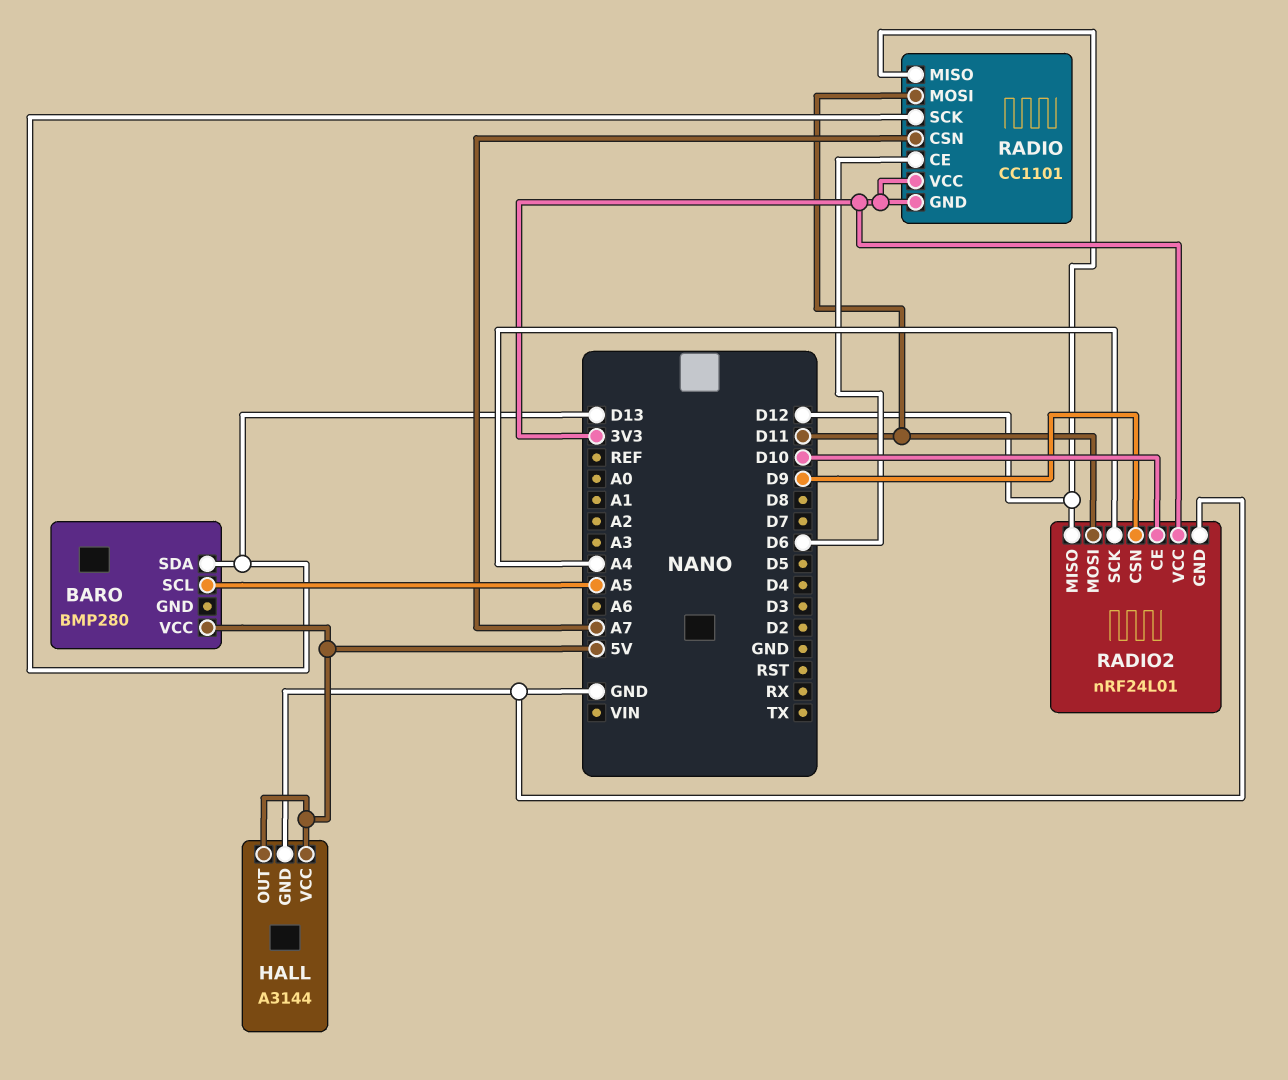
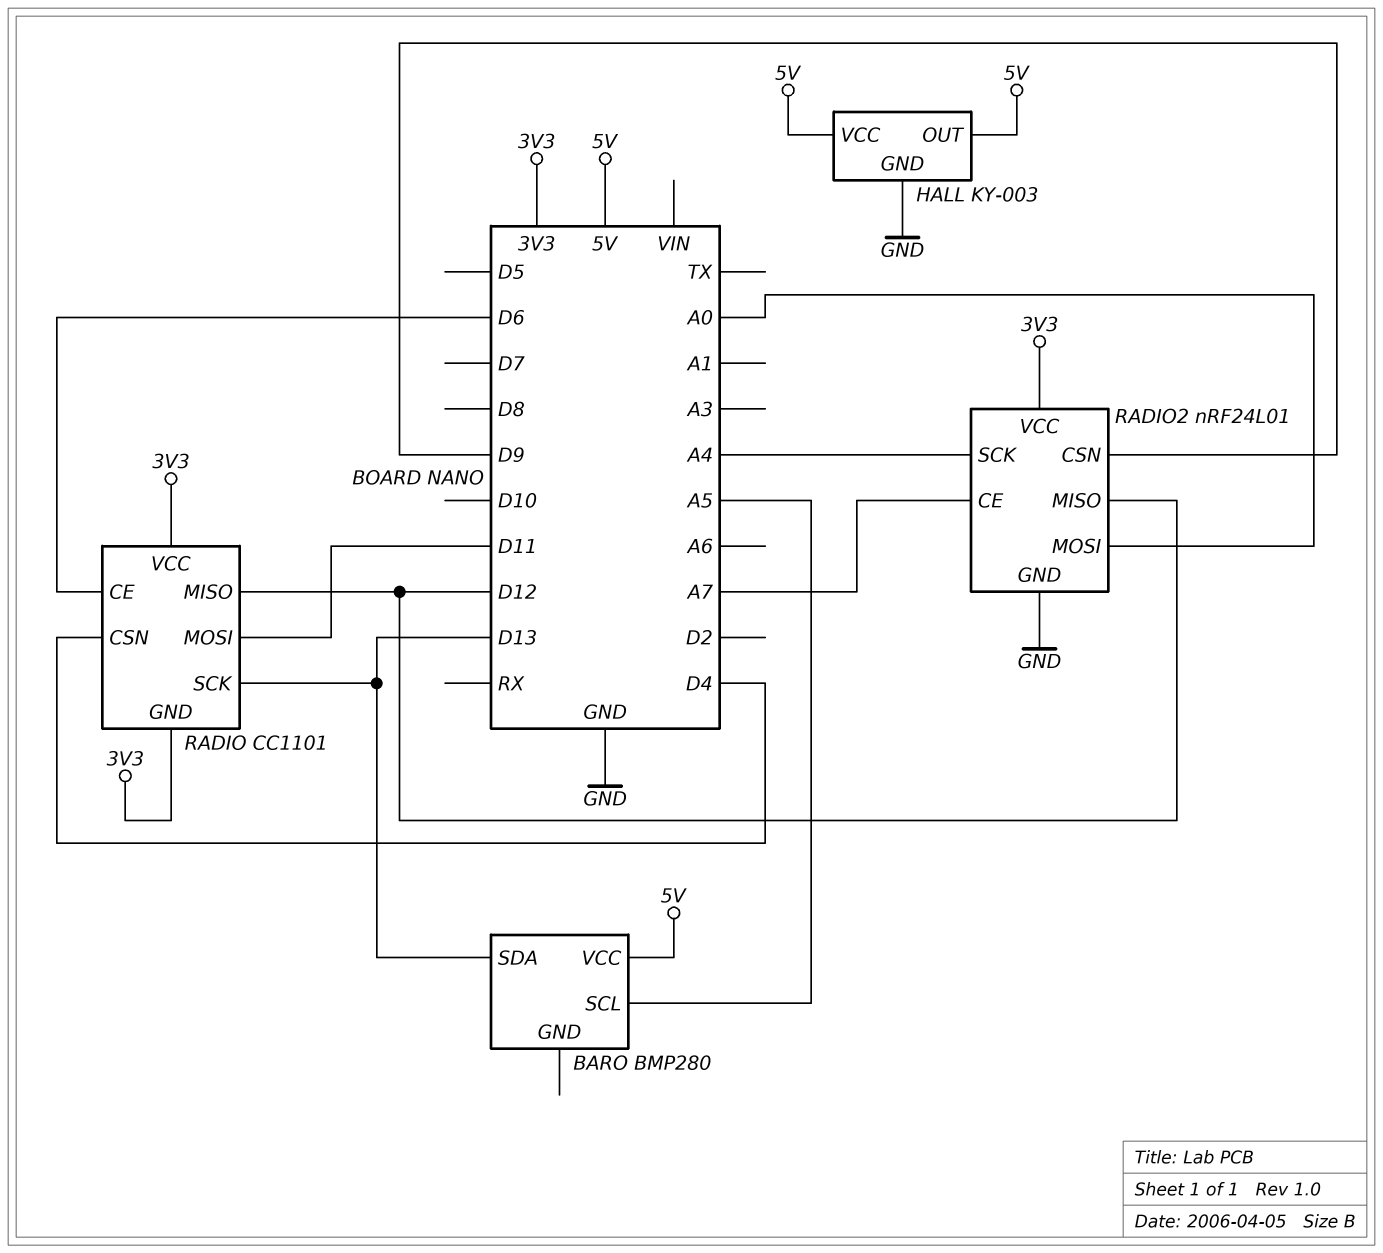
HALL: A3144 -> KY-003
RADIO pin CSN: A7 -> D4
RADIO2 pin CE: D10 -> A7
RADIO2 pin MOSI: D11 -> A0

